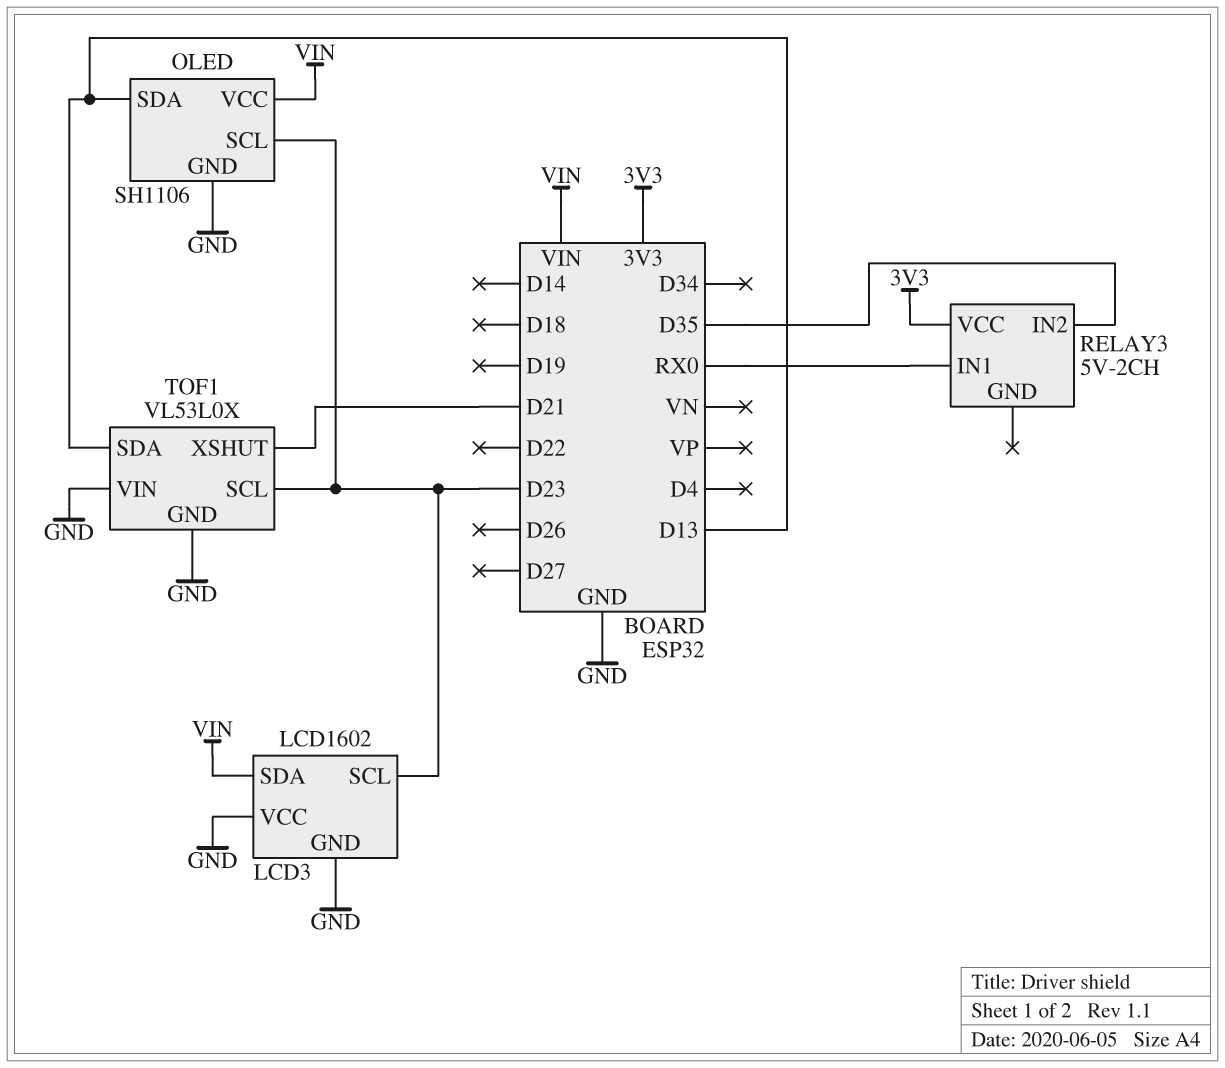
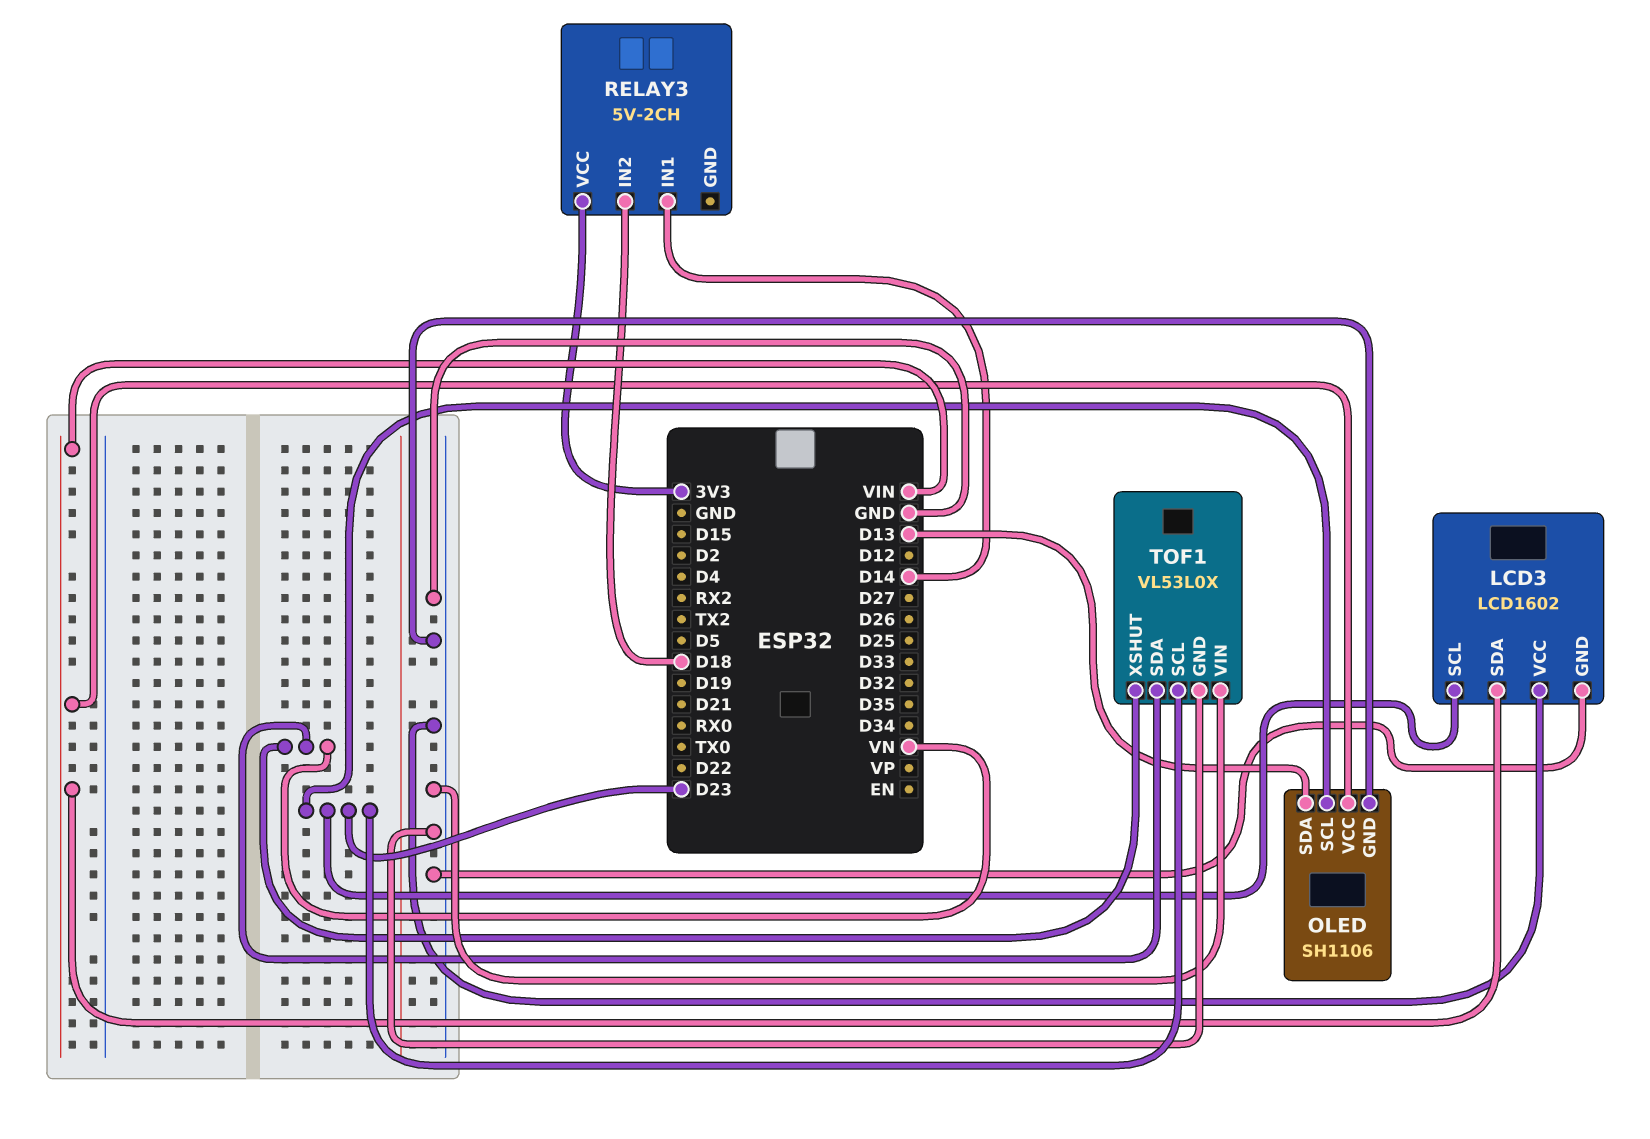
RELAY3 pin IN1: RX0 -> D14
RELAY3 pin IN2: D35 -> D18
TOF1 pin SDA: D13 -> VN
TOF1 pin XSHUT: D21 -> VN

